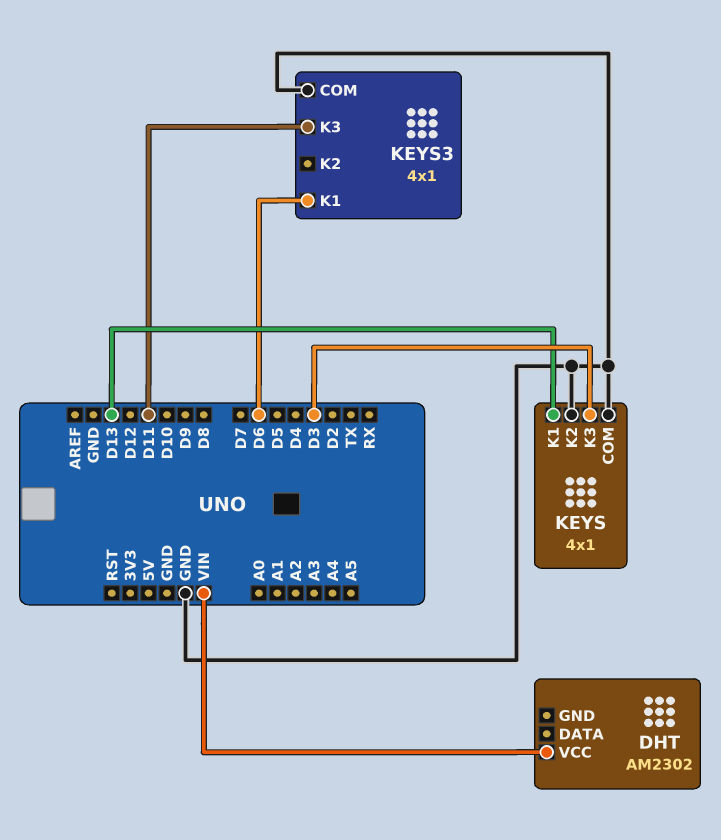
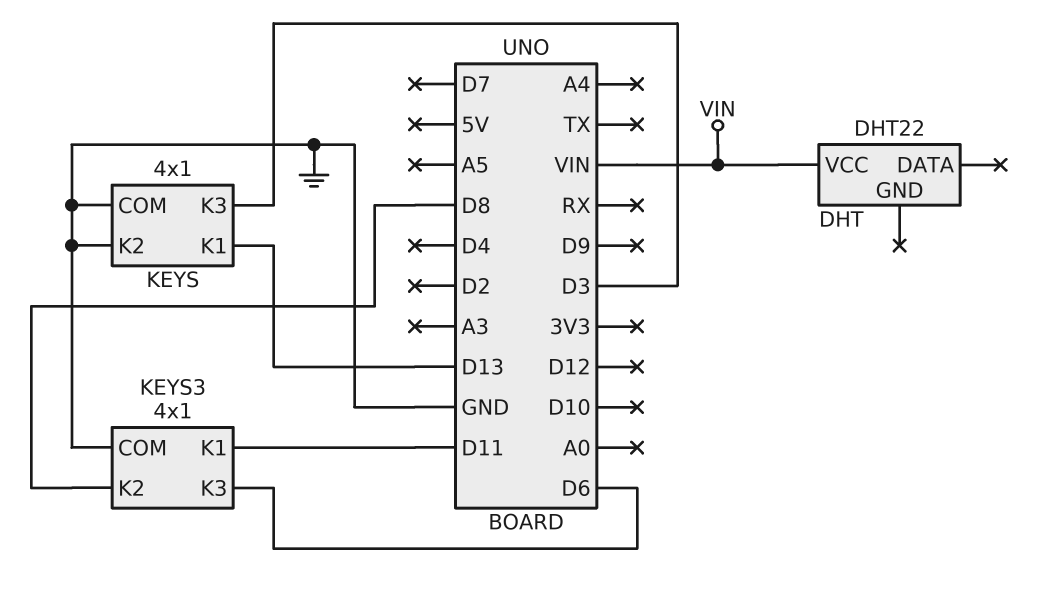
DHT: AM2302 -> DHT22
KEYS3 pin K1: D6 -> D11
KEYS3 pin K2: none -> D8
KEYS3 pin K3: D11 -> D6

